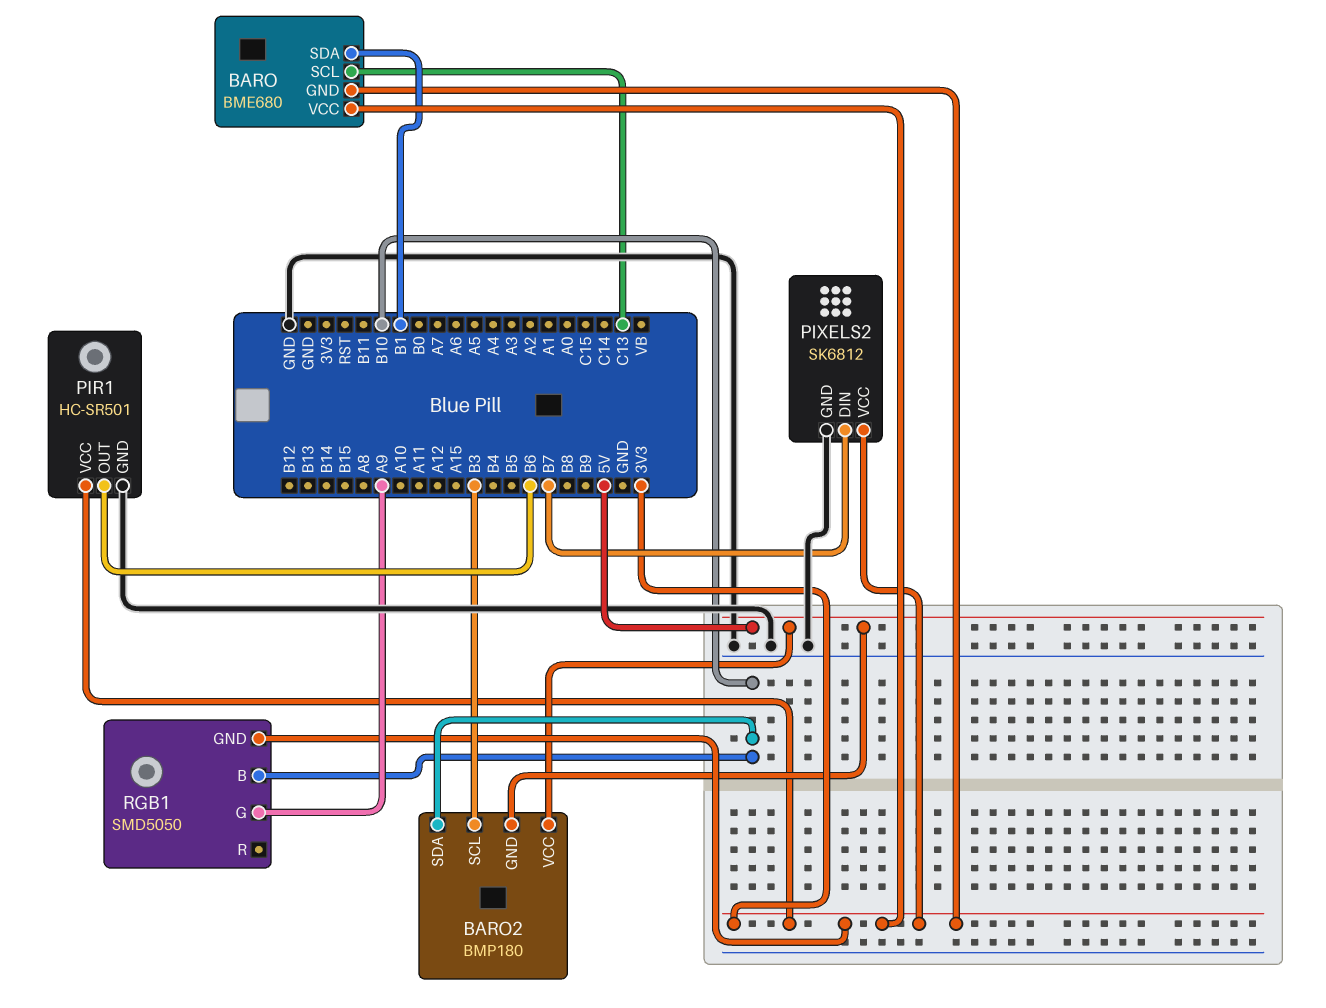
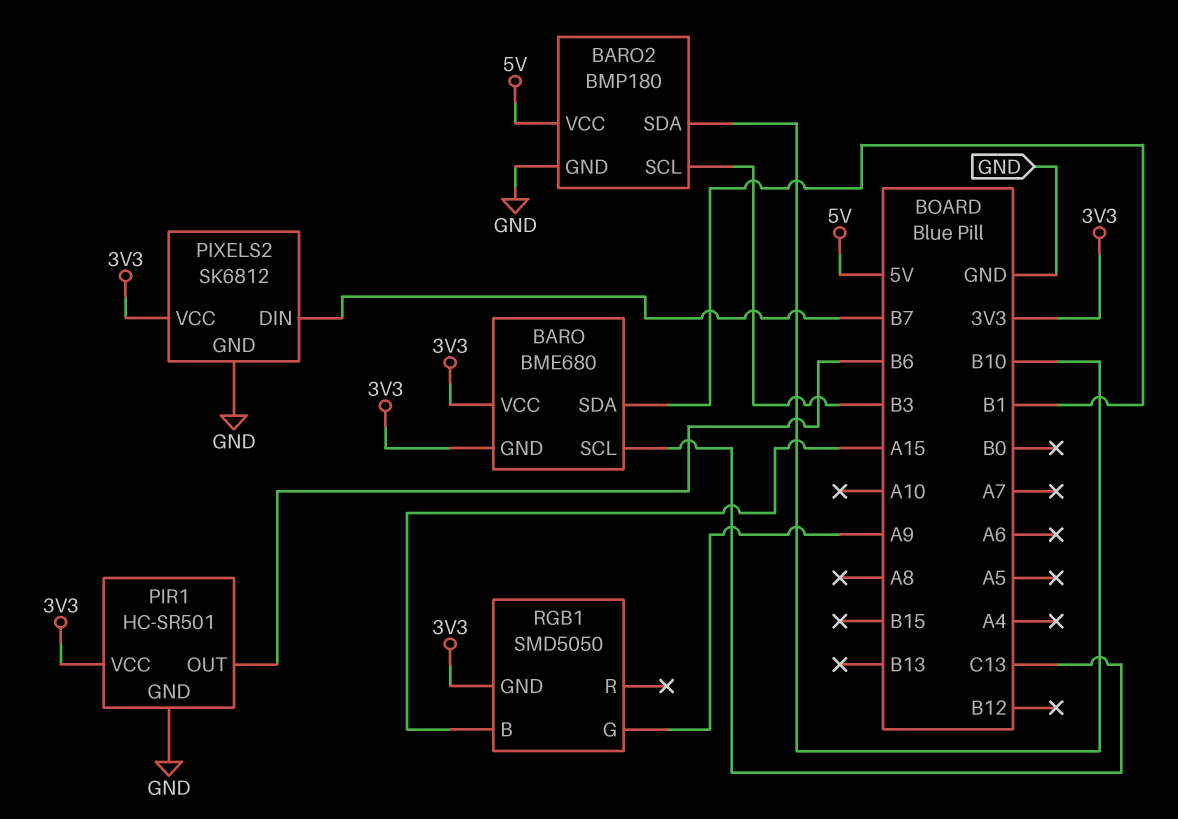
BARO2 pin GND: 5V -> GND
RGB1 pin B: B10 -> A15

